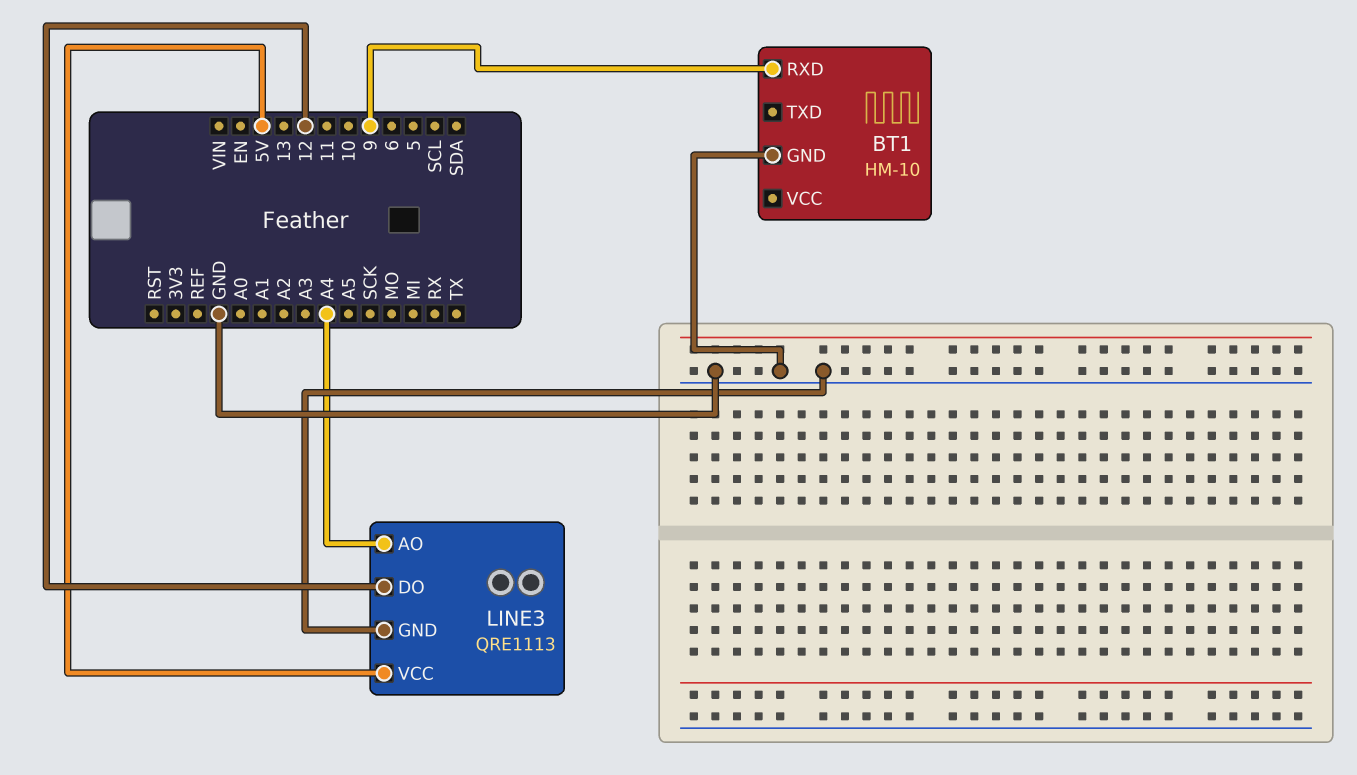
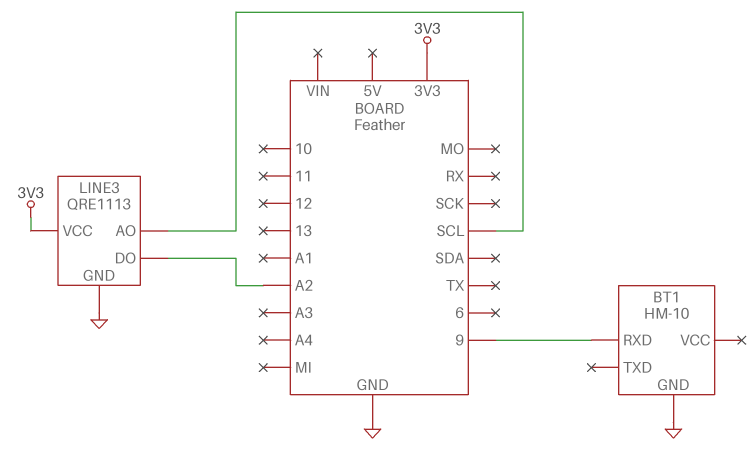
LINE3 pin AO: A4 -> SCL
LINE3 pin DO: 12 -> A2
LINE3 pin VCC: 5V -> 3V3

